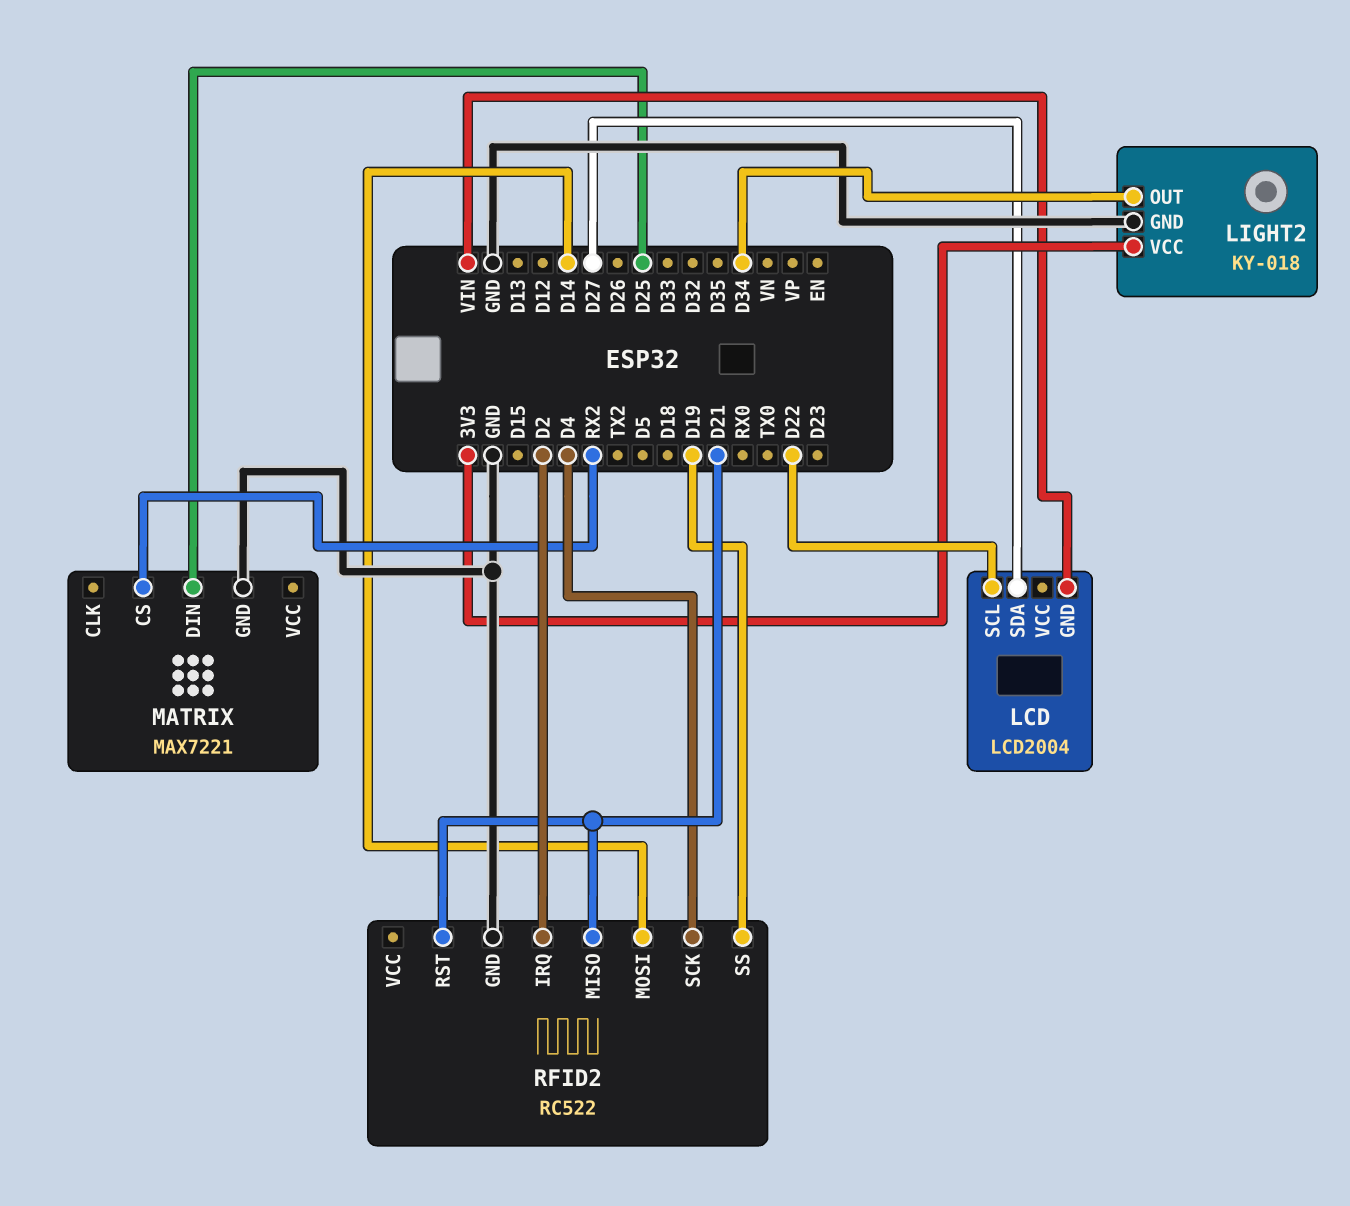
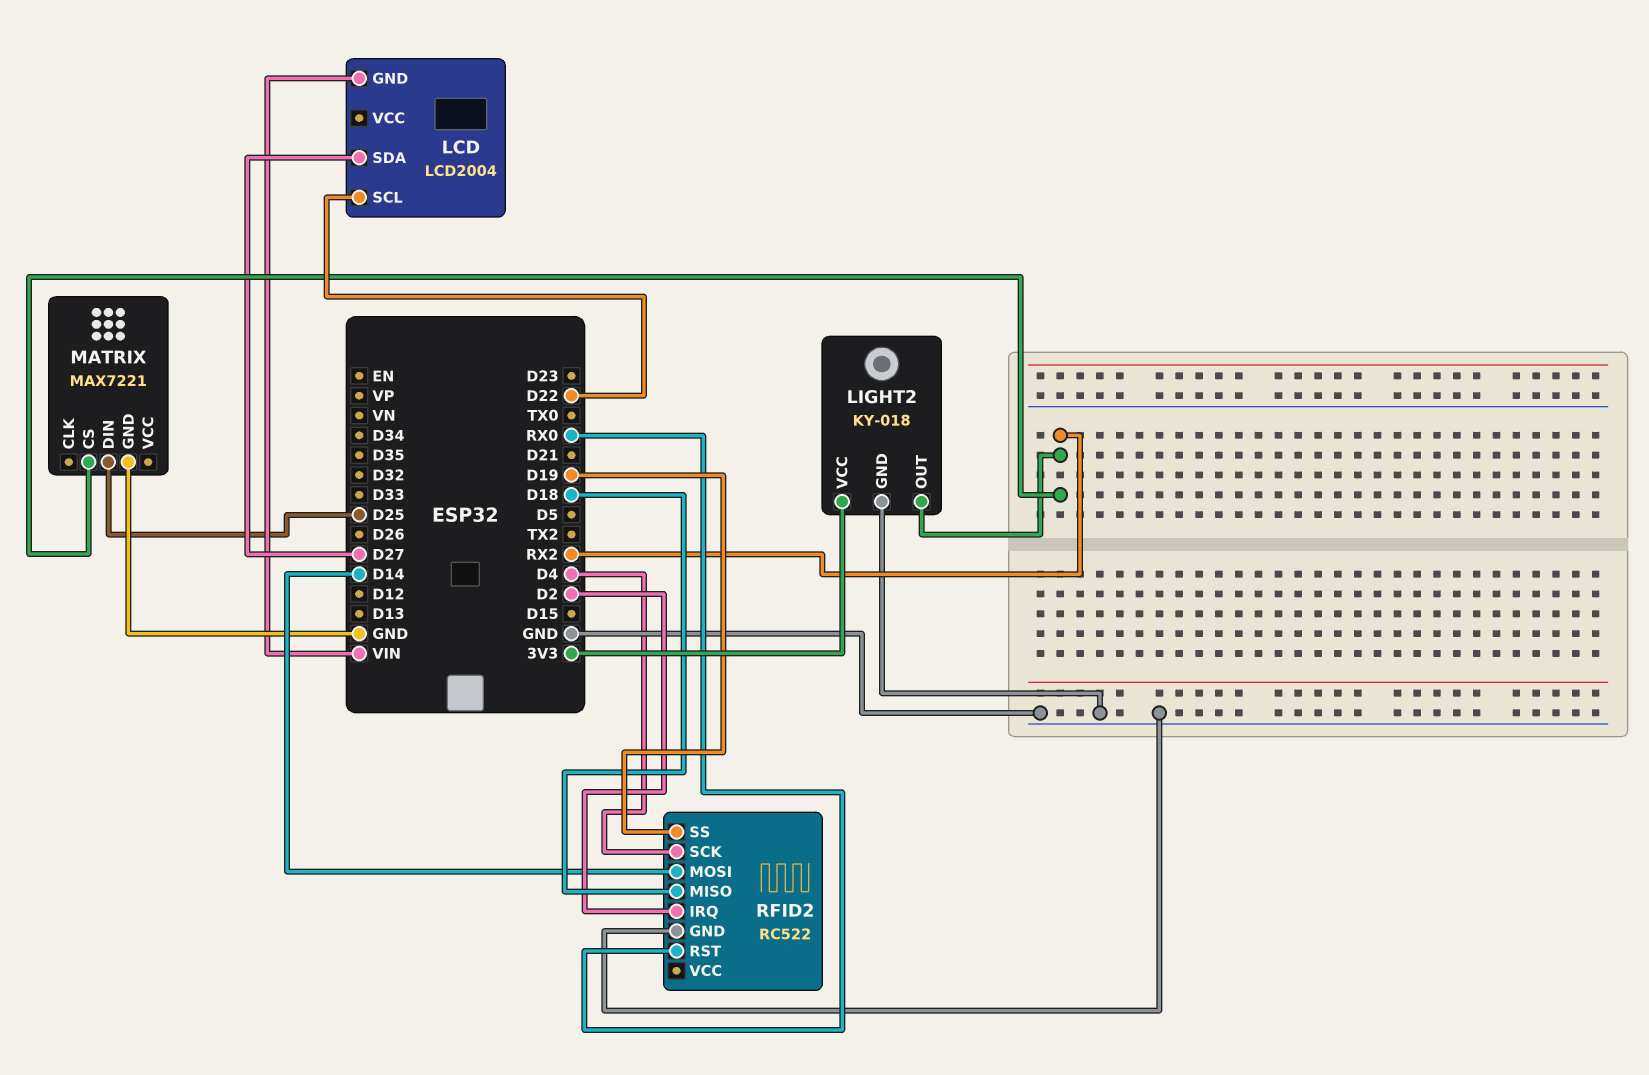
LIGHT2 pin OUT: D34 -> RX2
RFID2 pin MISO: D21 -> D18
RFID2 pin RST: D21 -> RX0

